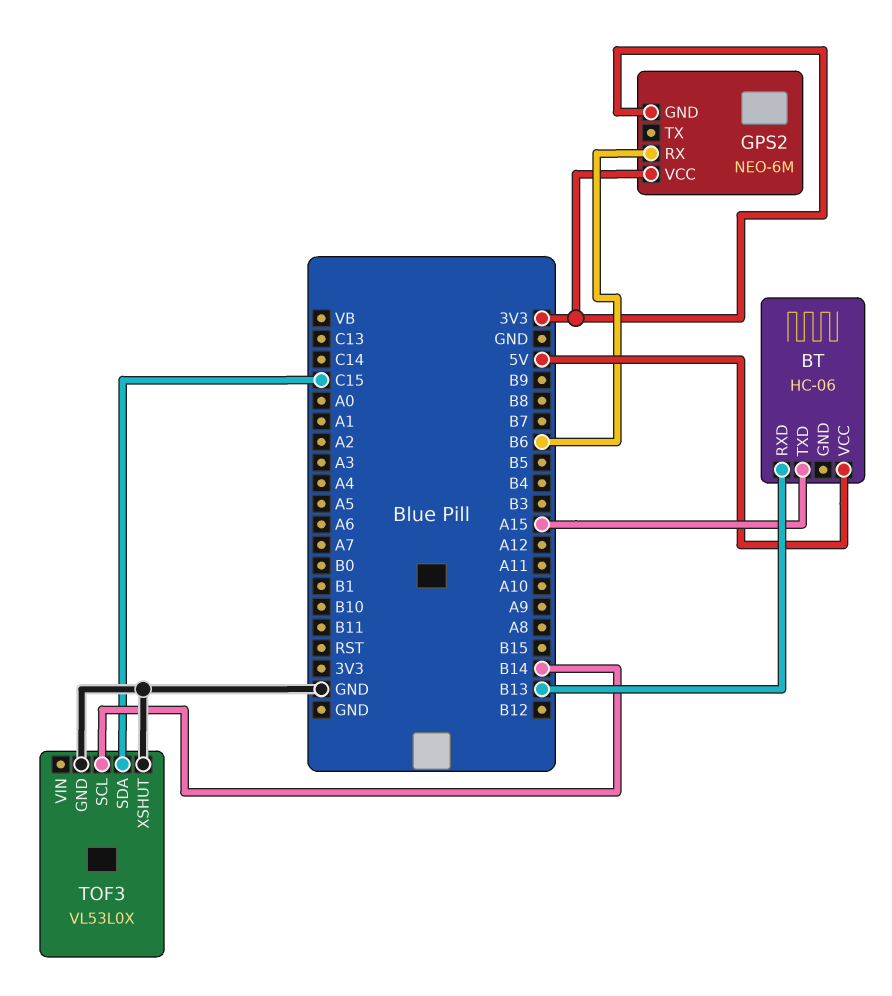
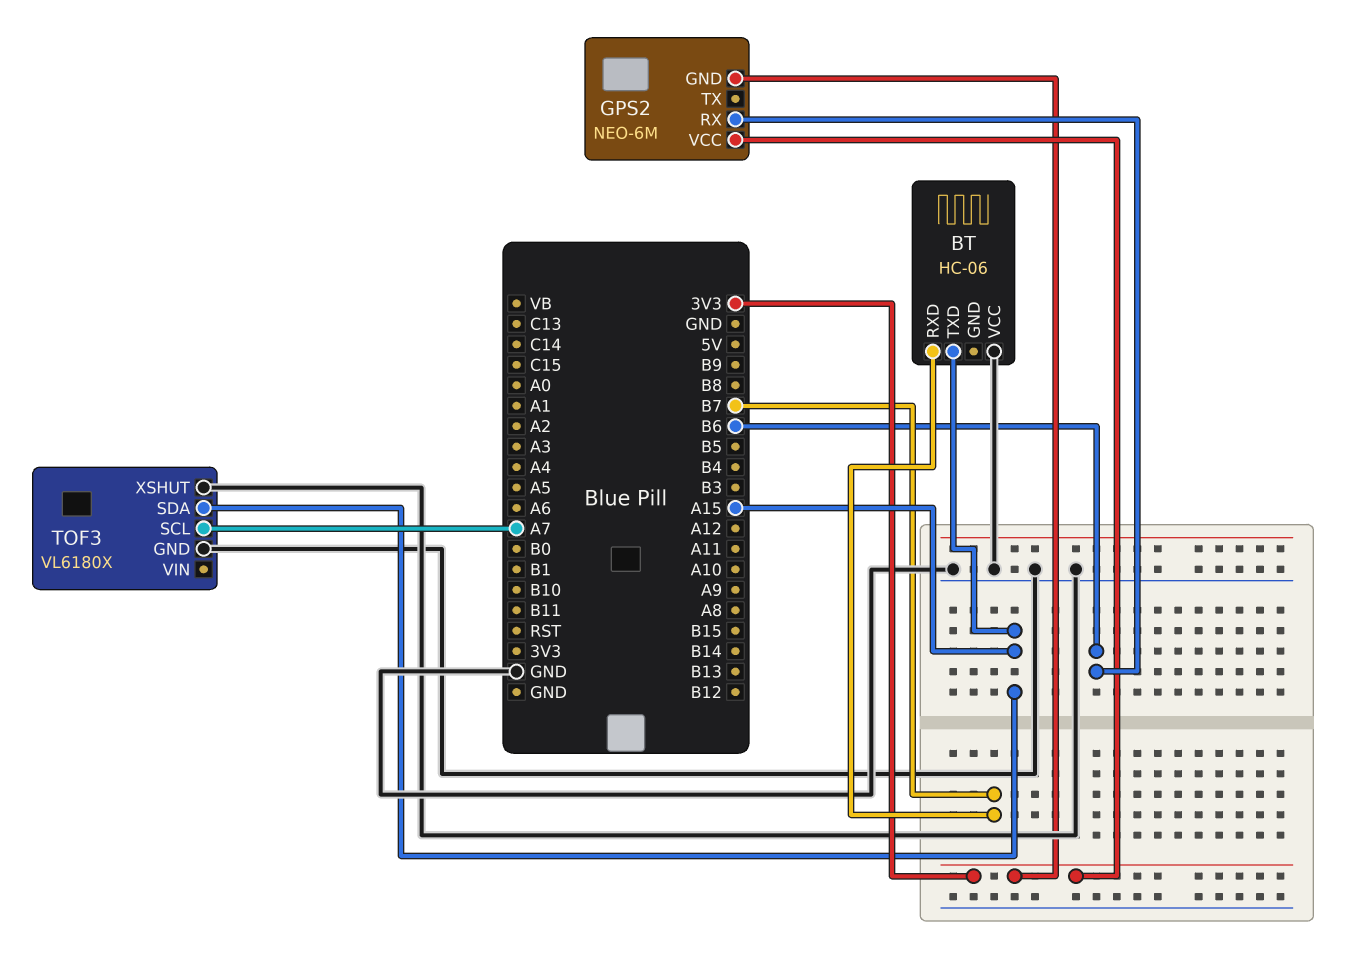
BT pin RXD: B13 -> B7
BT pin VCC: 5V -> GND
TOF3: VL53L0X -> VL6180X
TOF3 pin SCL: B14 -> A7
TOF3 pin SDA: C15 -> A15

